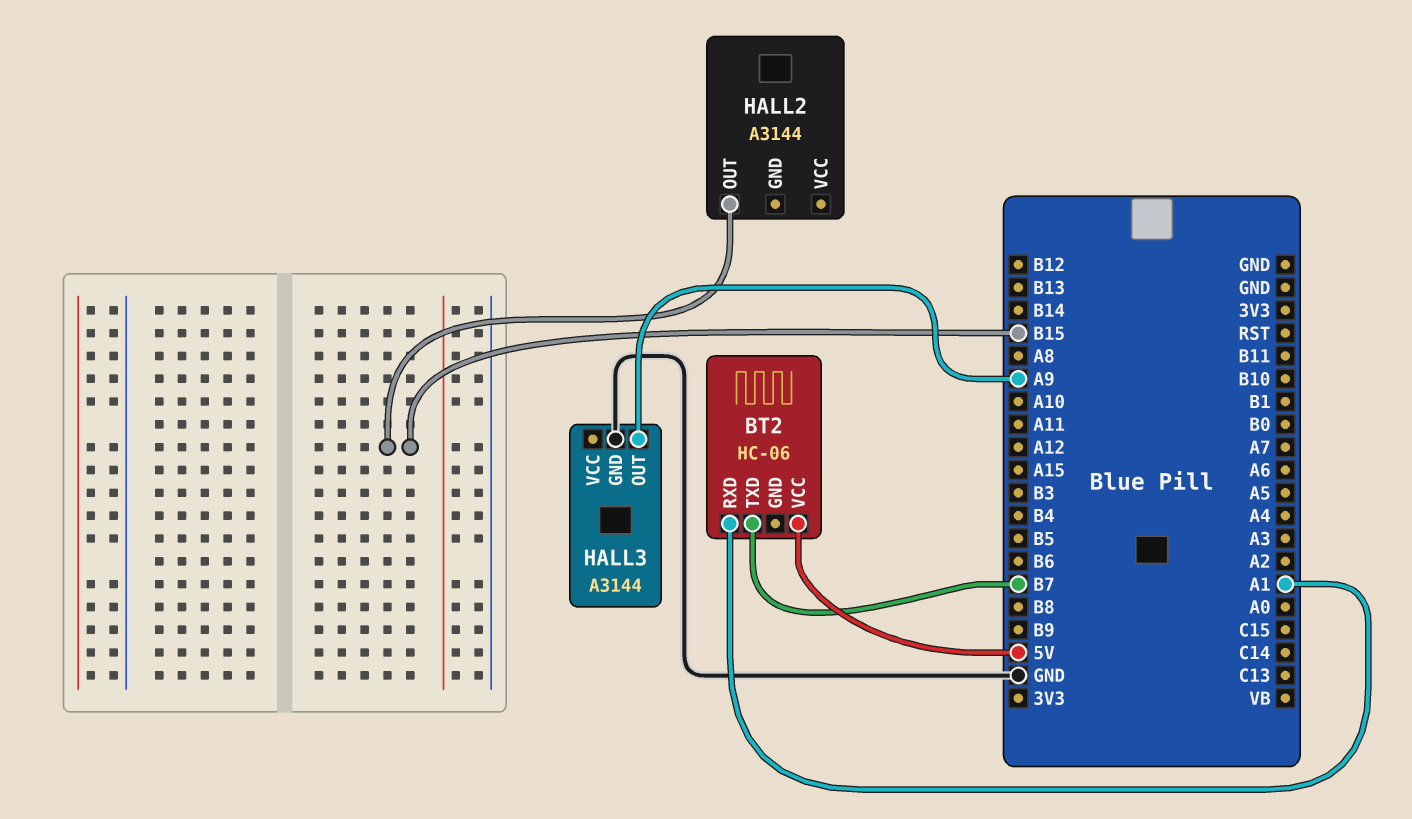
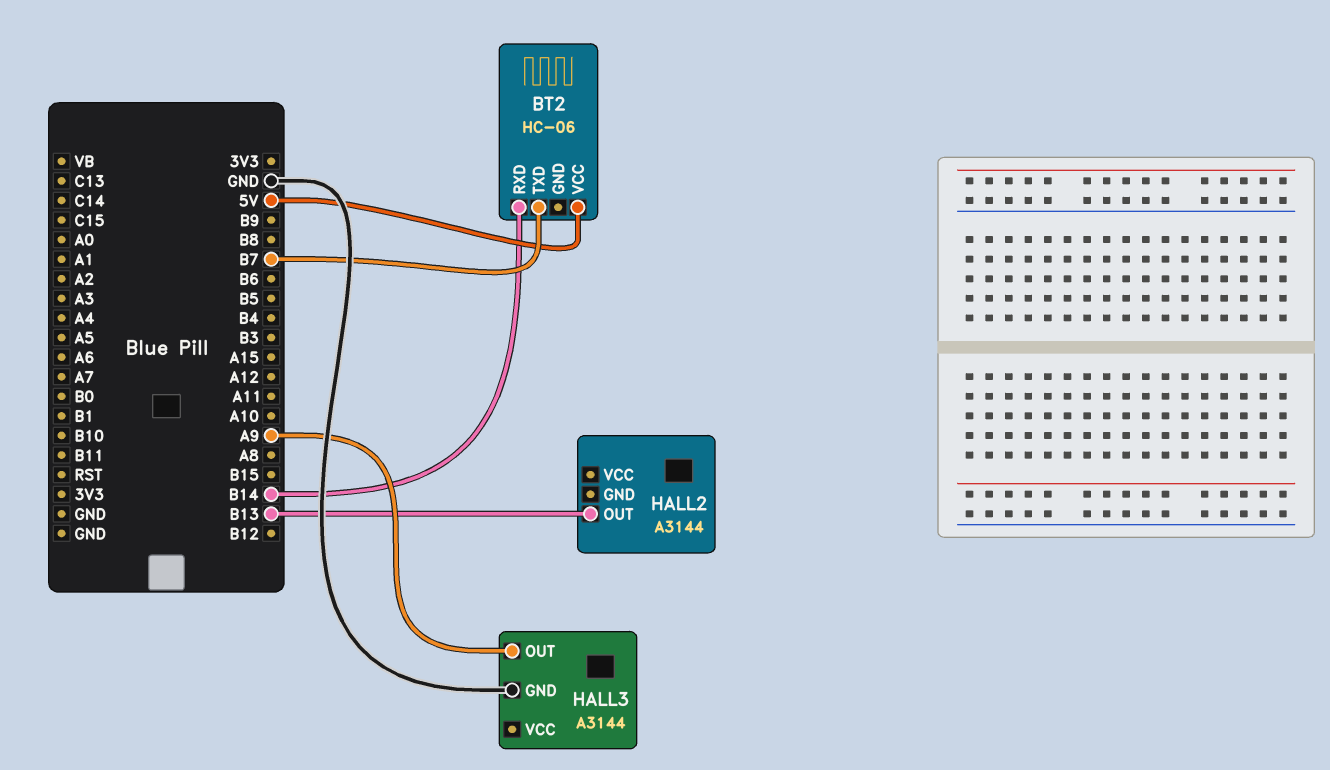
BT2 pin RXD: A1 -> B14
HALL2 pin OUT: B15 -> B13

